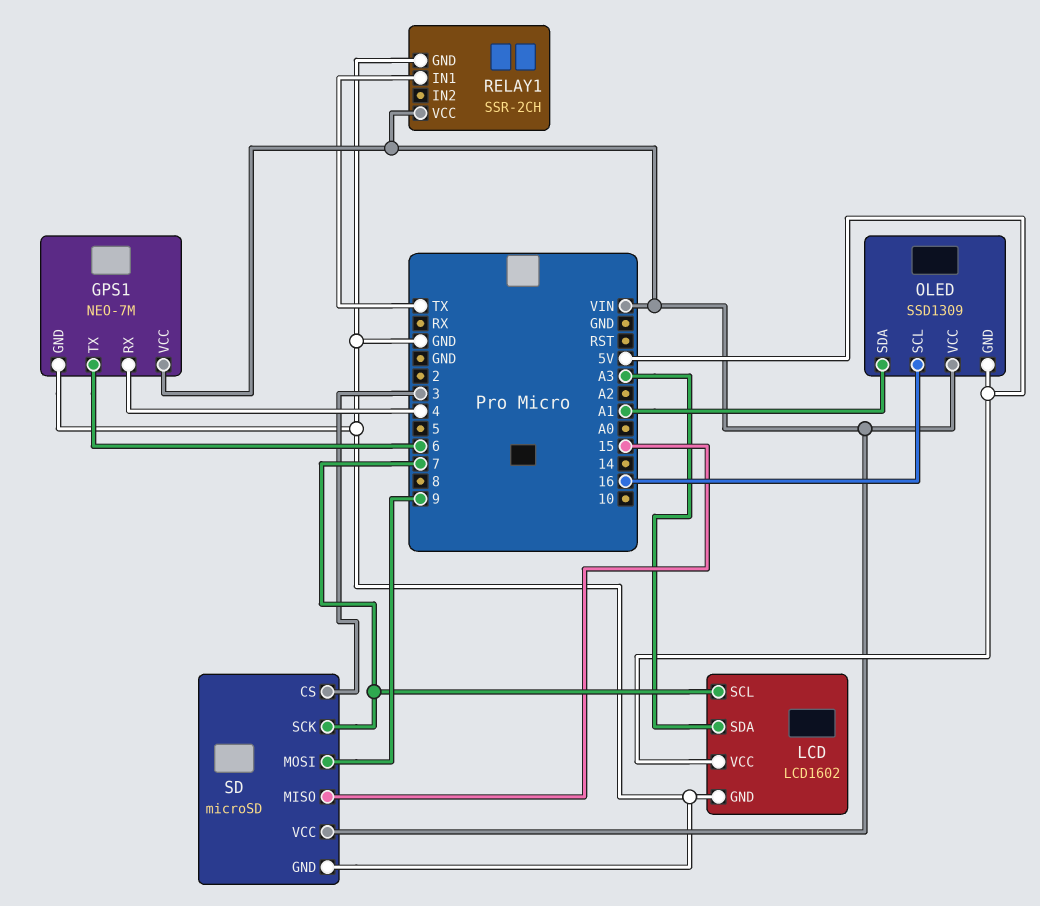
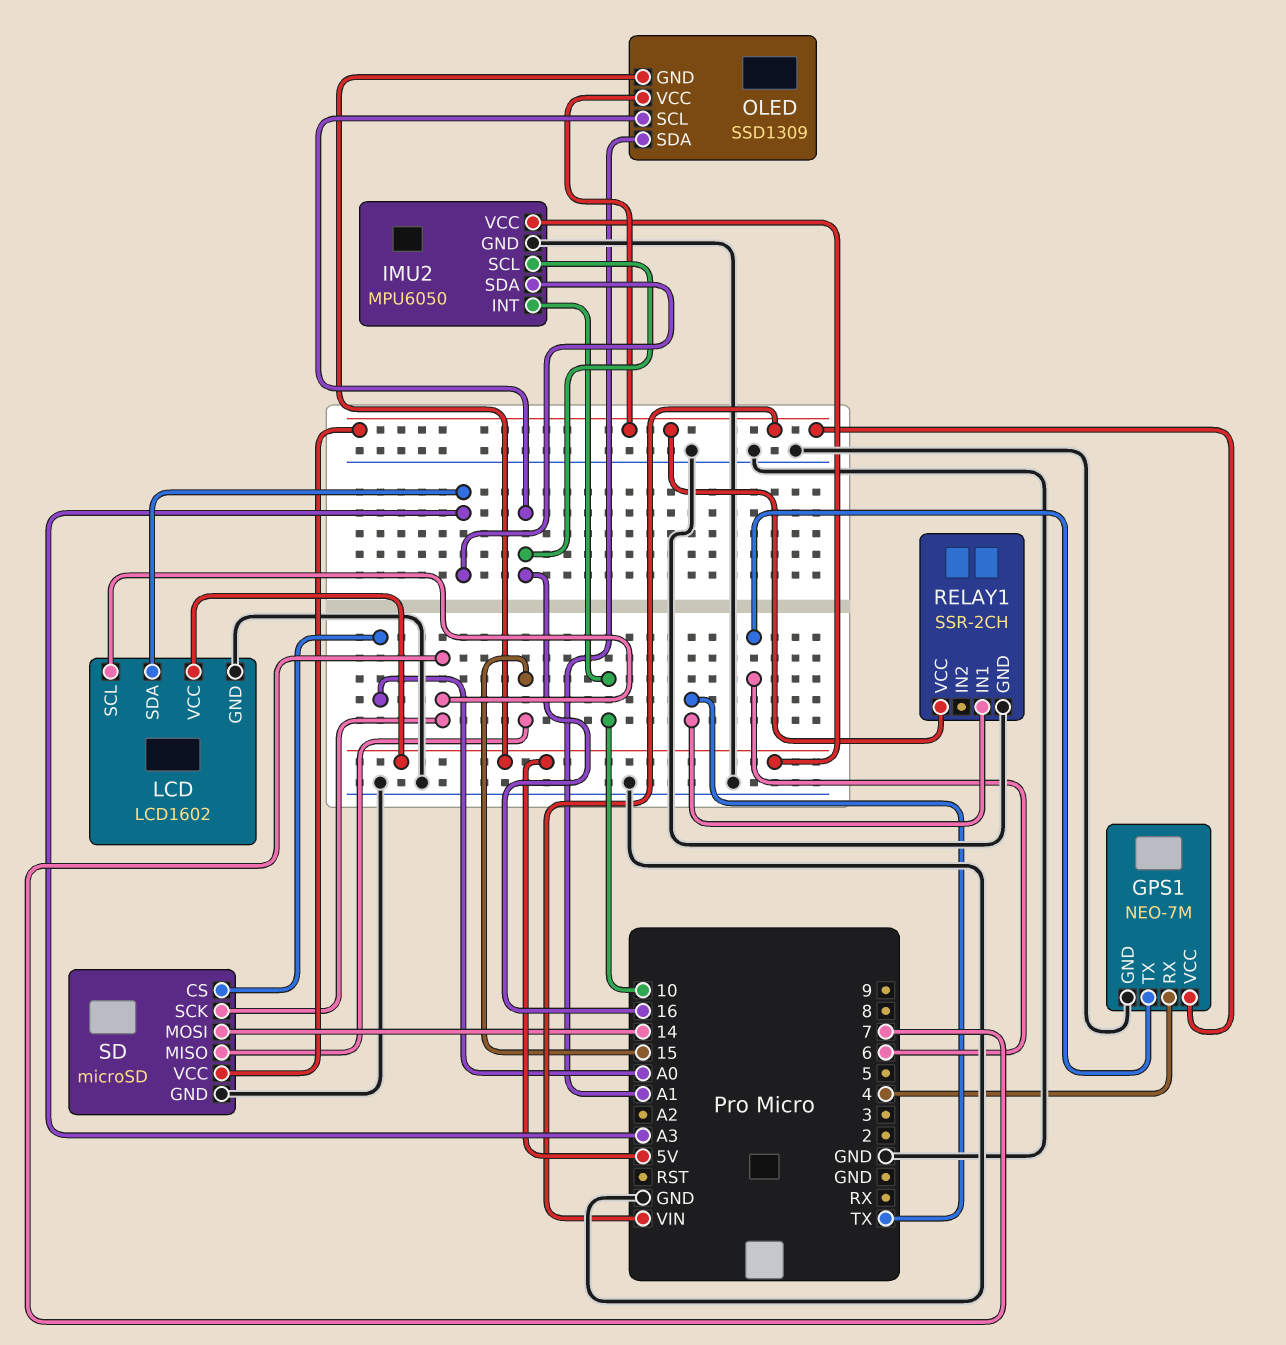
IMU2: none -> MPU6050
IMU2 pin GND: none -> GND
IMU2 pin INT: none -> 10
IMU2 pin SCL: none -> 16
IMU2 pin SDA: none -> A3
IMU2 pin VCC: none -> 5V
SD pin CS: 3 -> A0
SD pin MOSI: 9 -> 14

